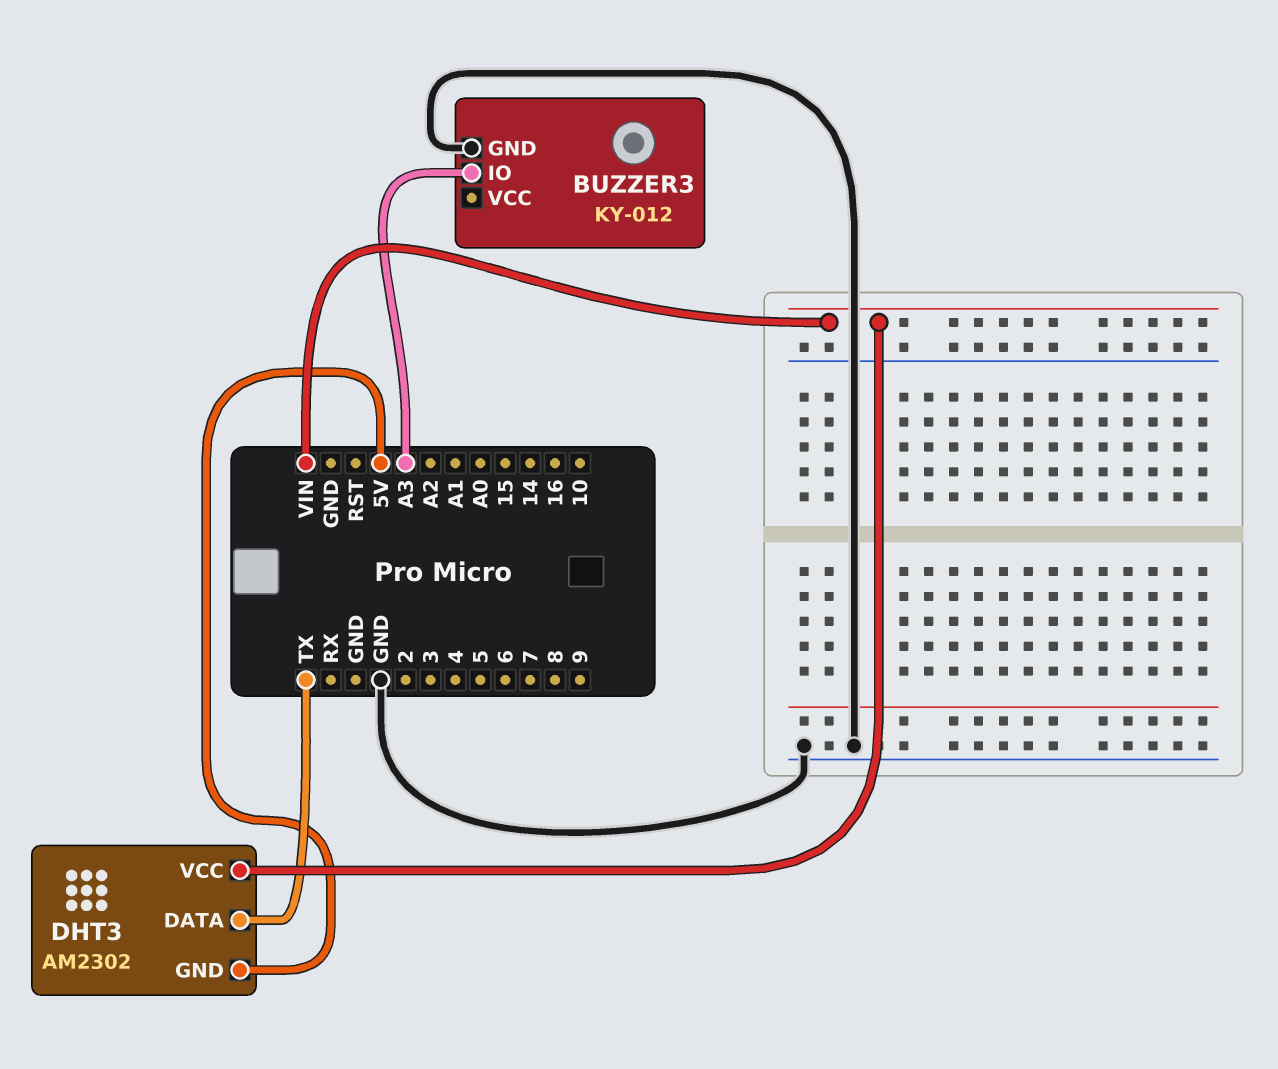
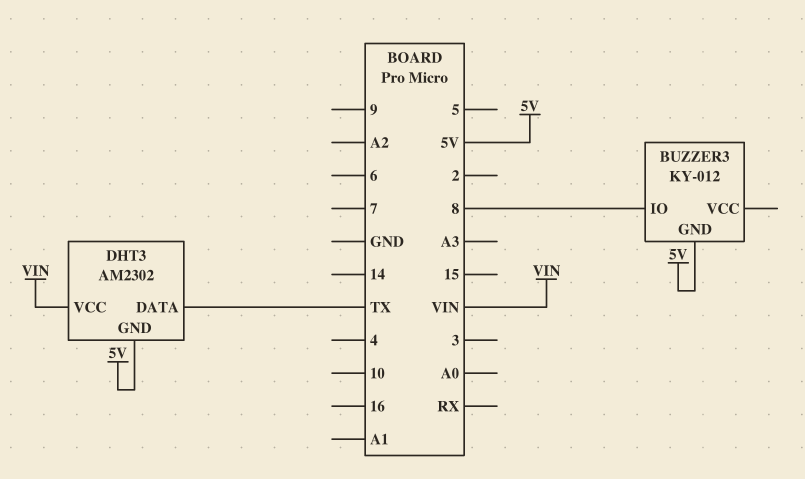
BUZZER3 pin GND: GND -> 5V
BUZZER3 pin IO: A3 -> 8

